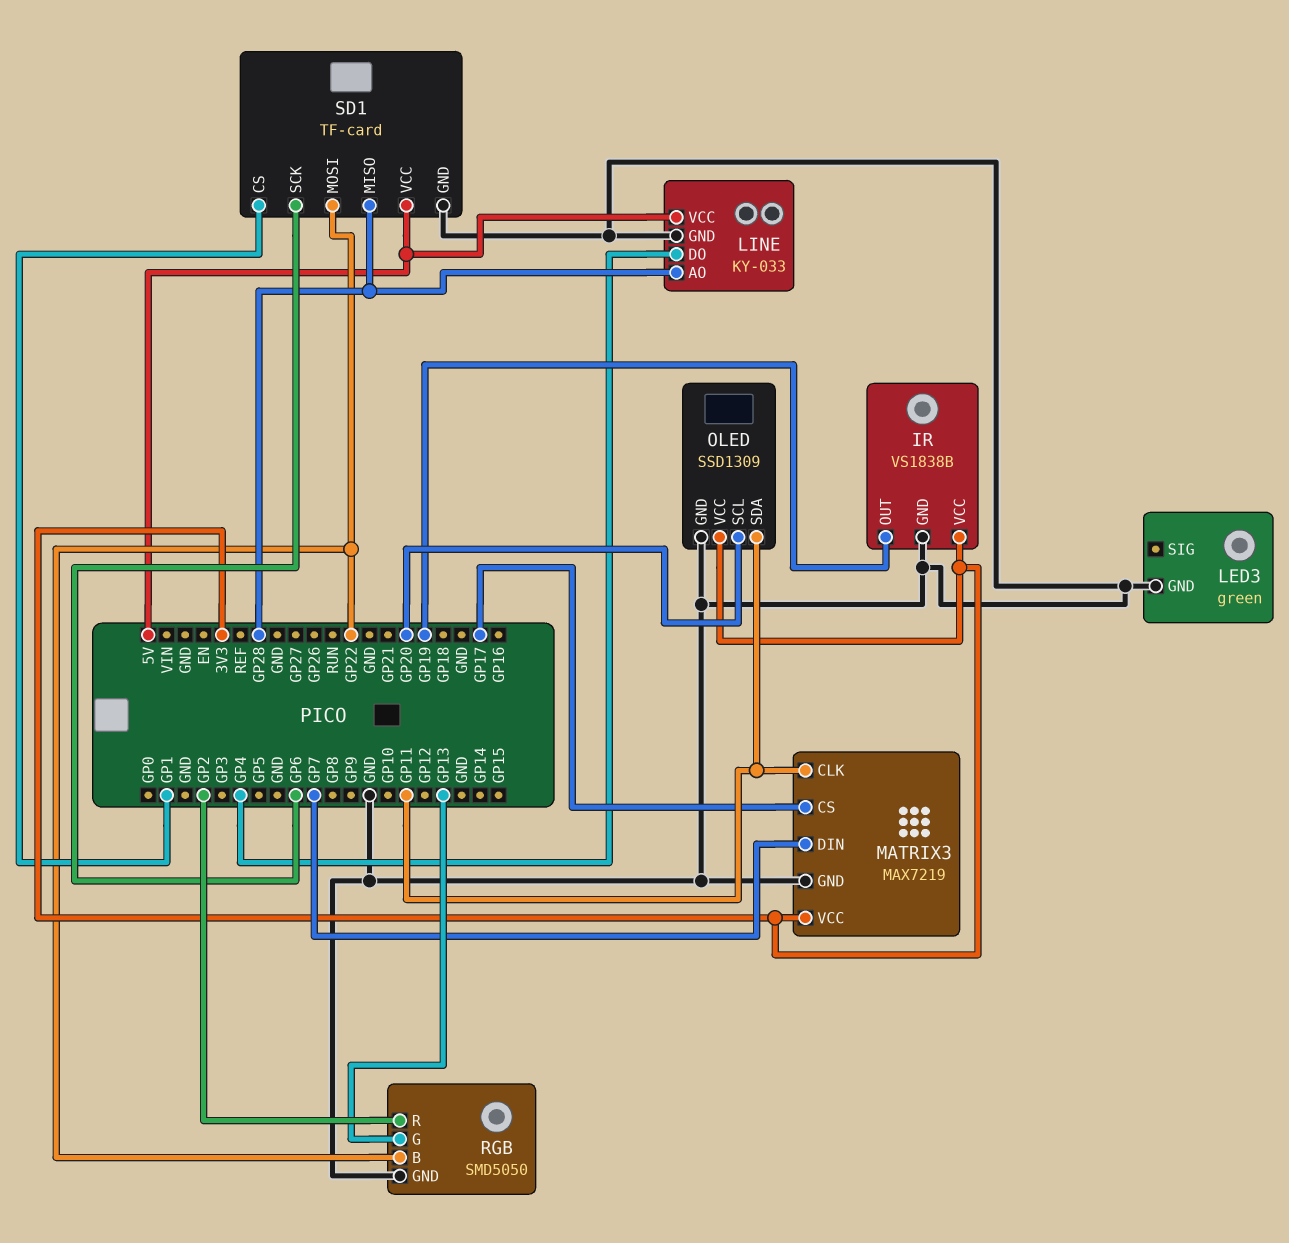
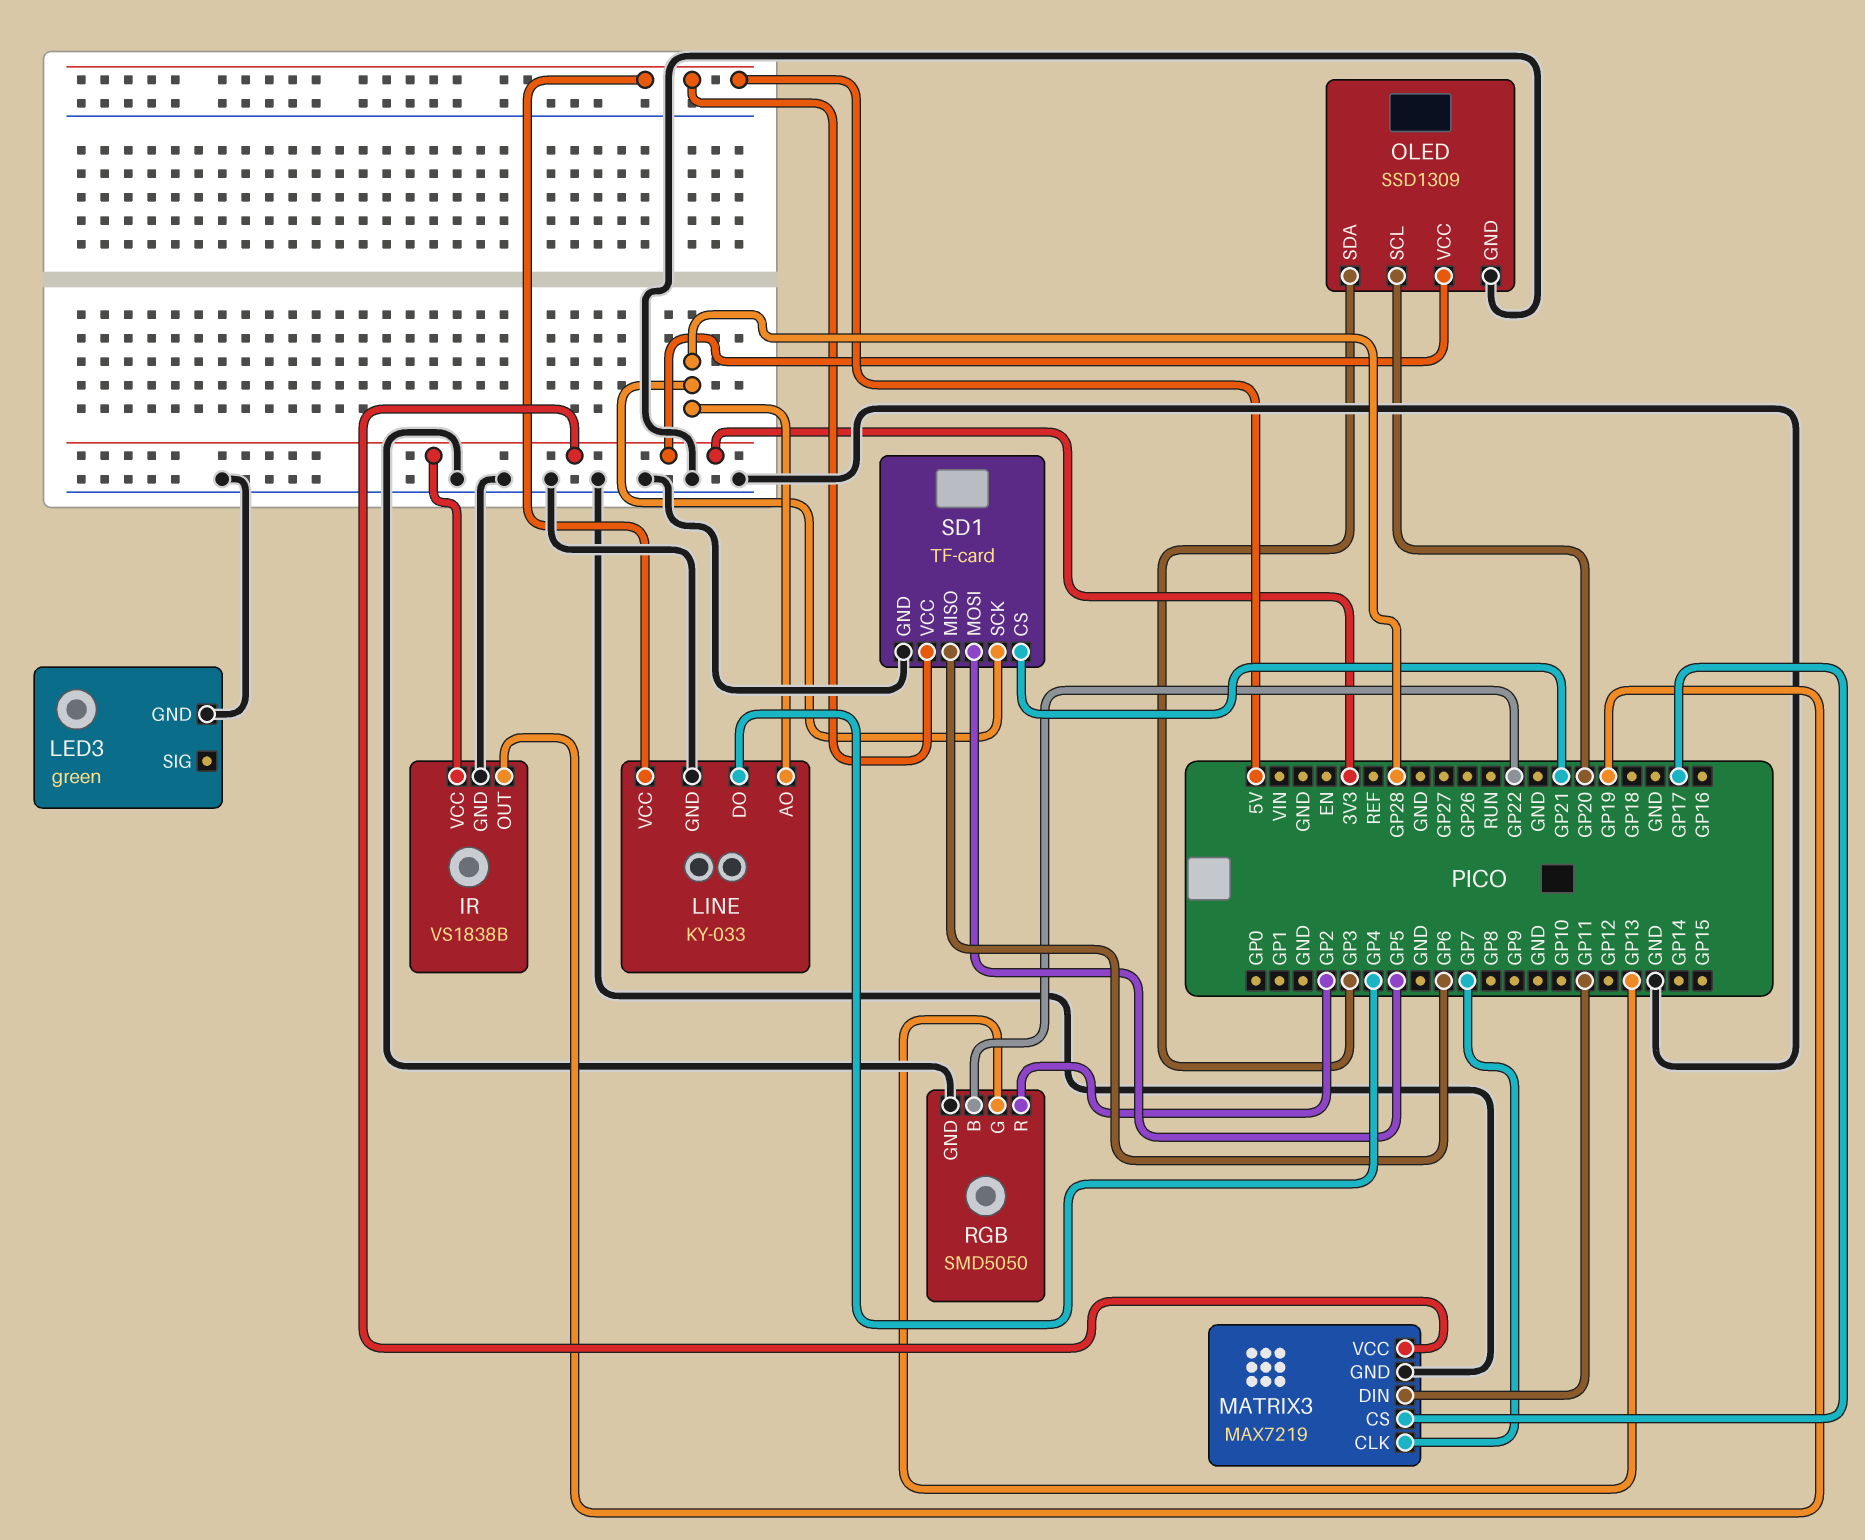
MATRIX3 pin CLK: GP11 -> GP7
MATRIX3 pin DIN: GP7 -> GP11
OLED pin SDA: GP11 -> GP3
SD1 pin CS: GP1 -> GP21
SD1 pin MISO: GP28 -> GP6
SD1 pin MOSI: GP22 -> GP5
SD1 pin SCK: GP6 -> GP28

